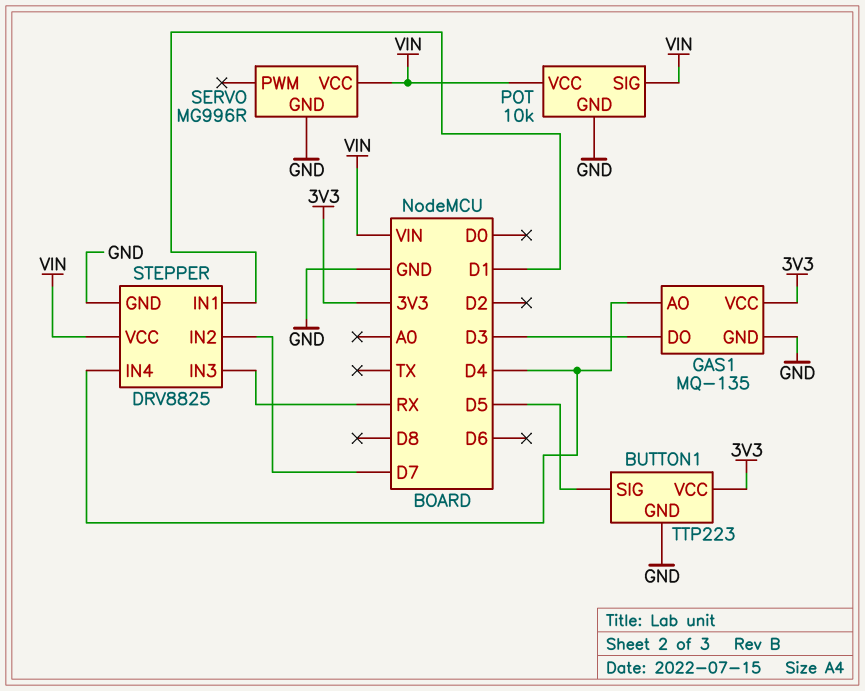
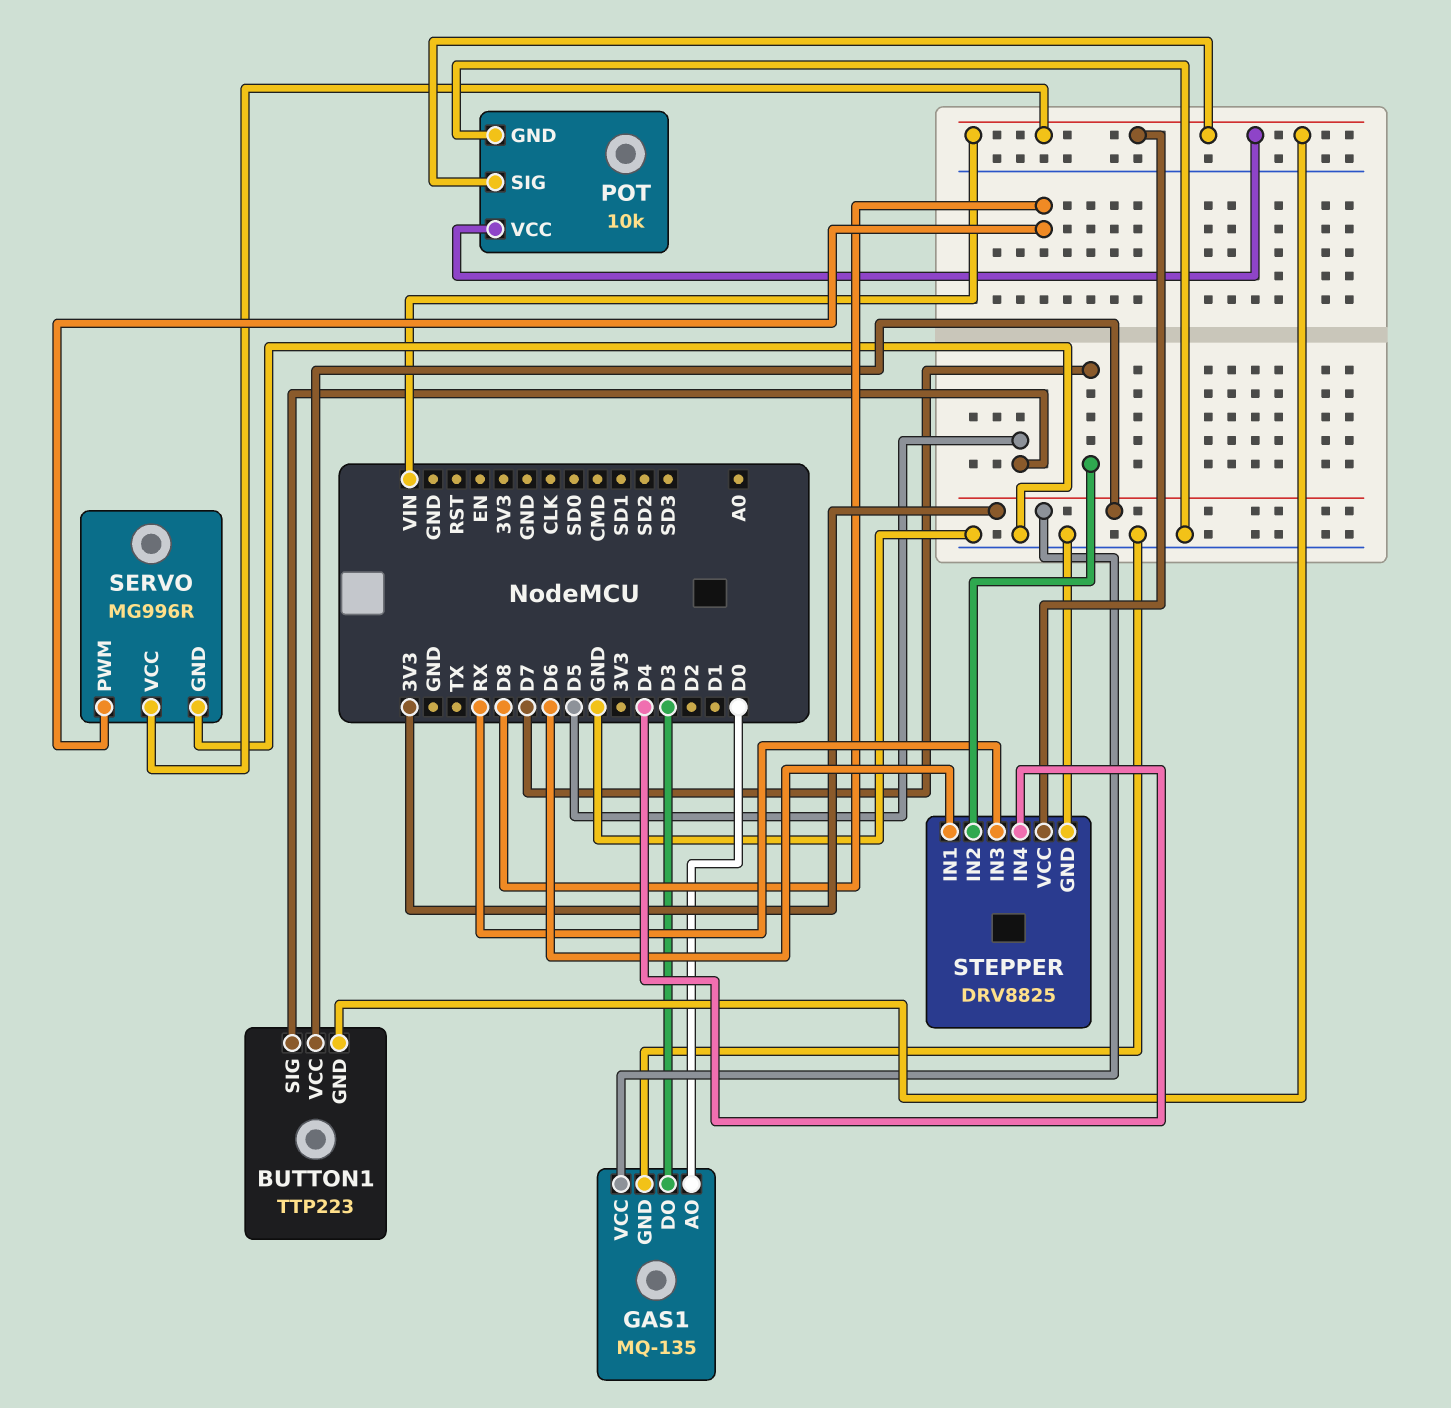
BUTTON1 pin GND: GND -> VIN
GAS1 pin AO: D4 -> D0
SERVO pin PWM: none -> D8
STEPPER pin IN1: D1 -> D6

